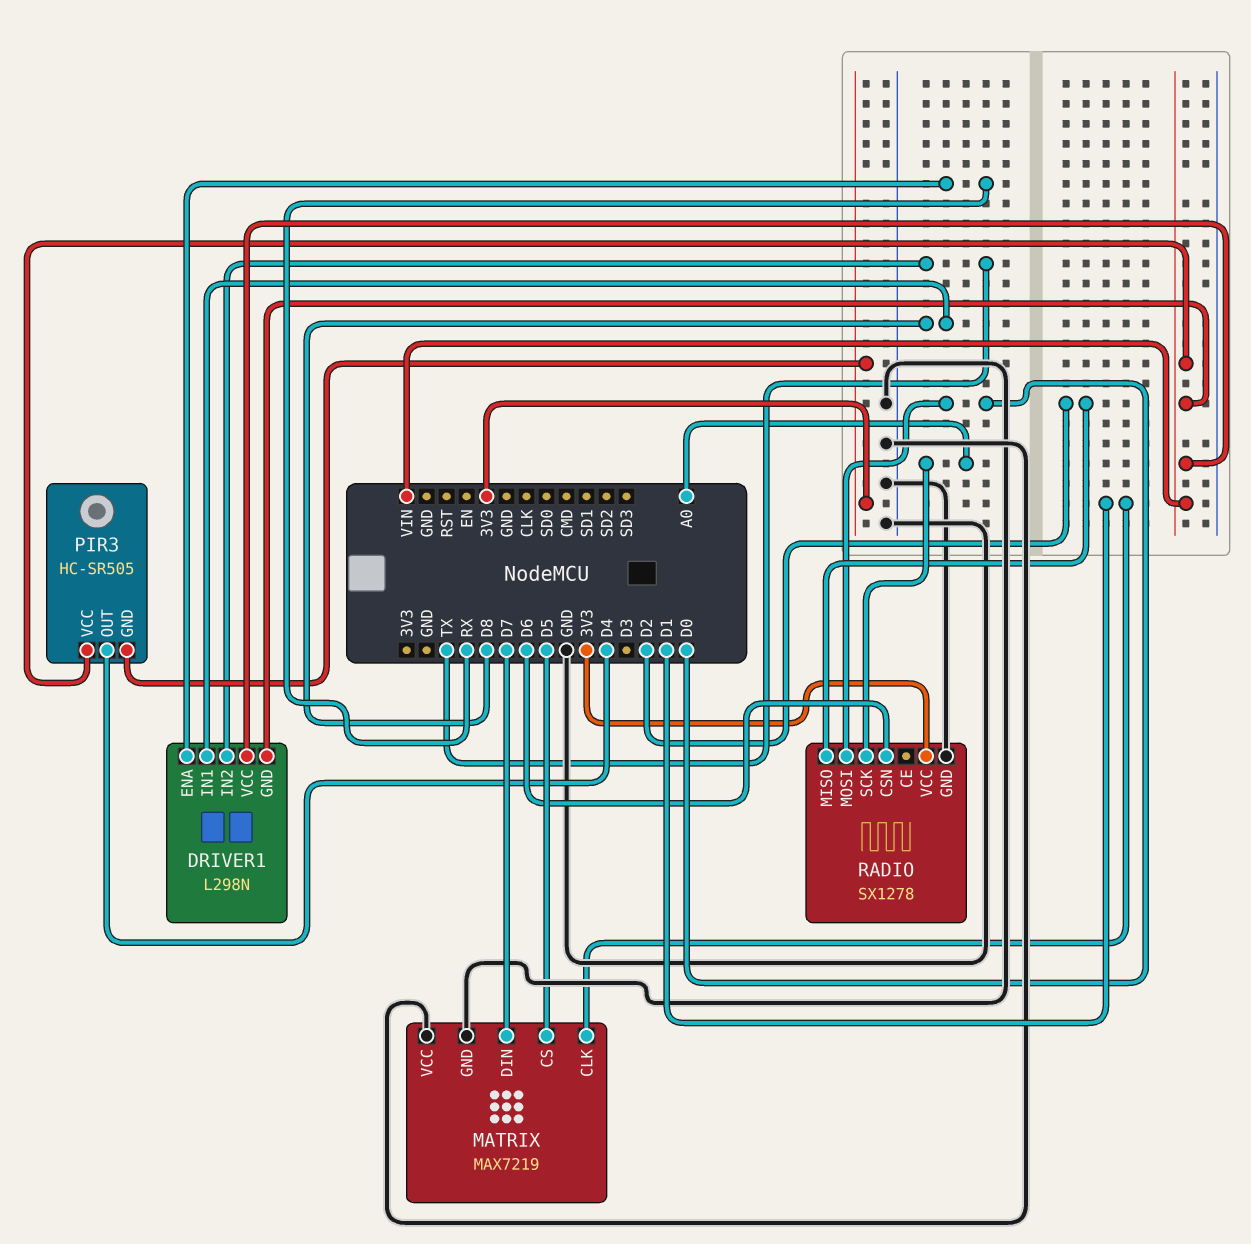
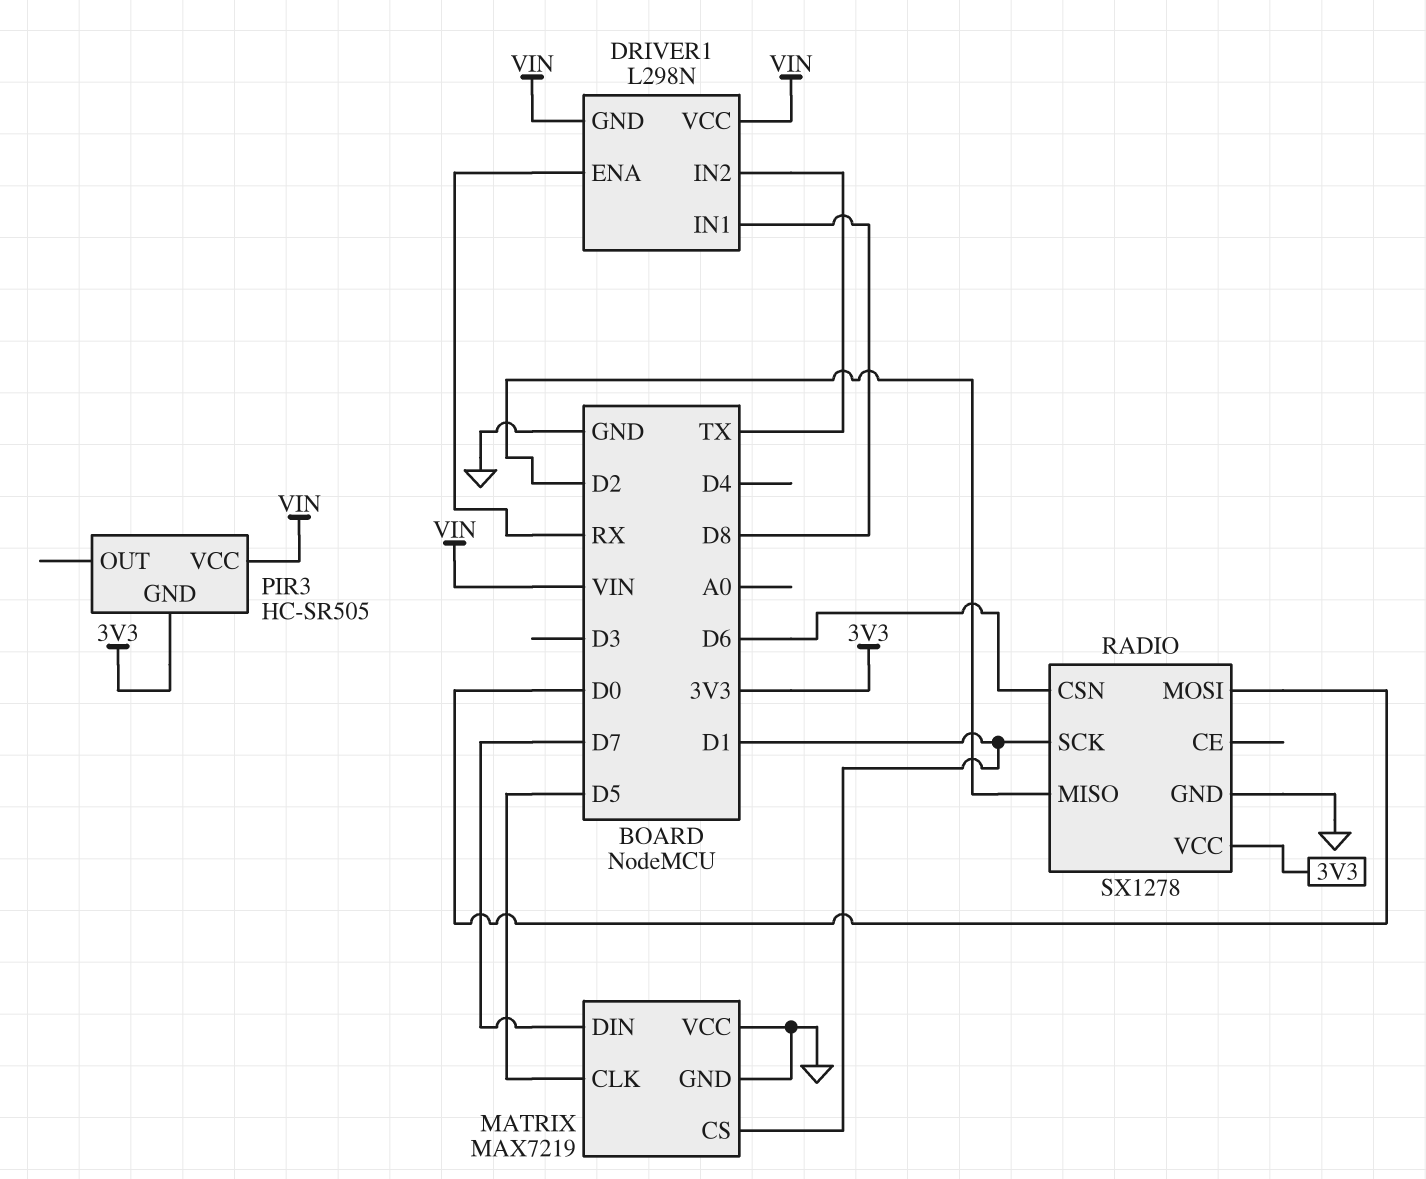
MATRIX pin CLK: D1 -> D5
MATRIX pin CS: D5 -> D1
PIR3 pin OUT: D4 -> none
RADIO pin SCK: A0 -> D1

